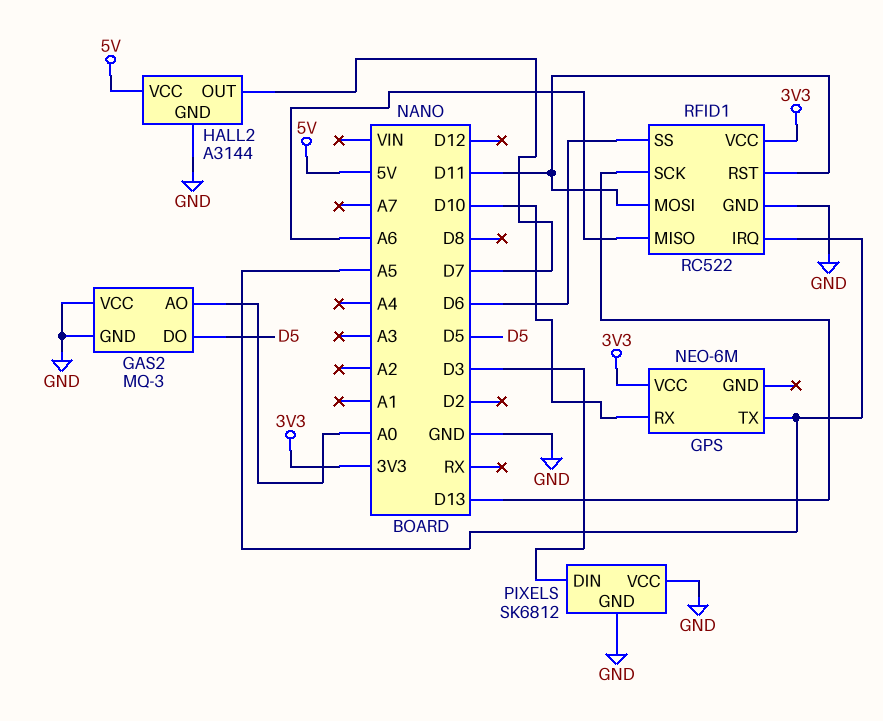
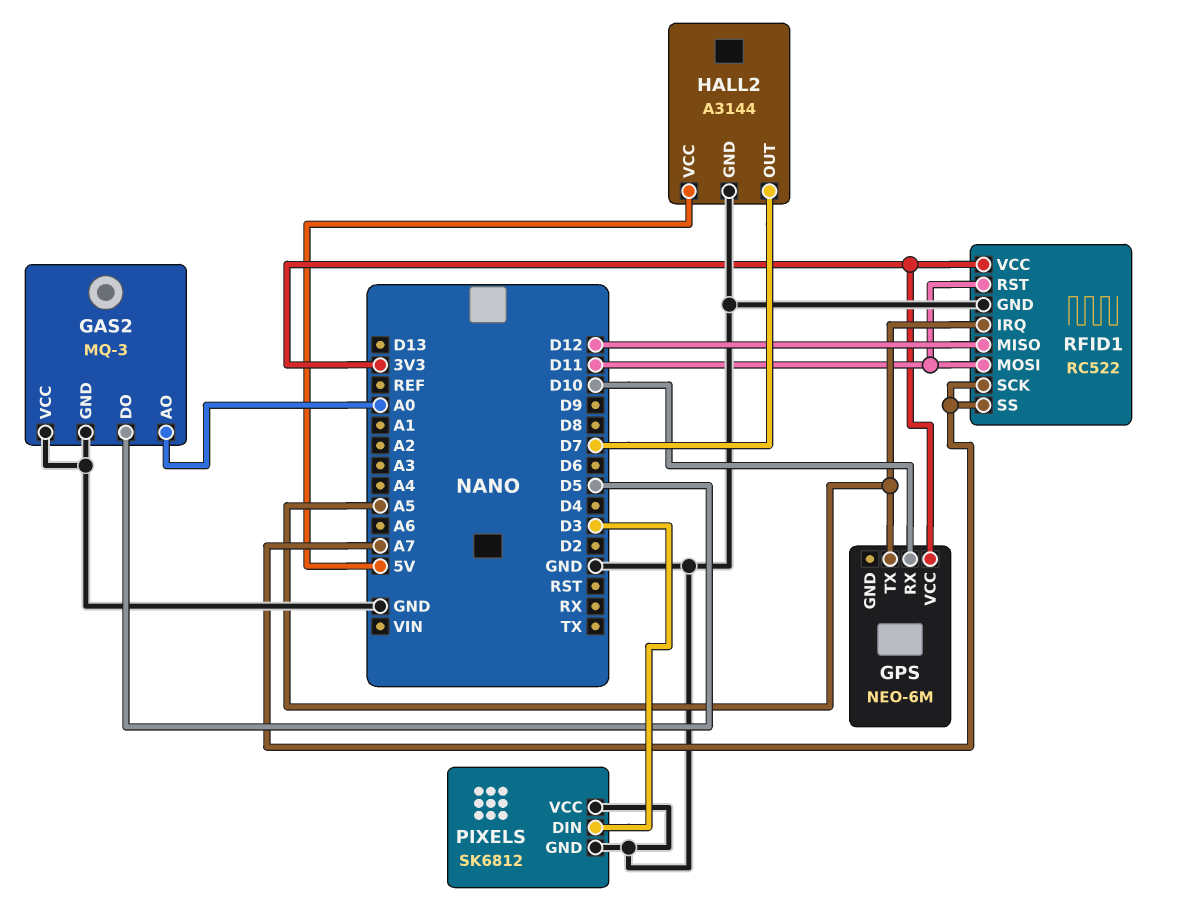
RFID1 pin MISO: A6 -> D12
RFID1 pin SCK: D13 -> A7
RFID1 pin SS: D6 -> A7

